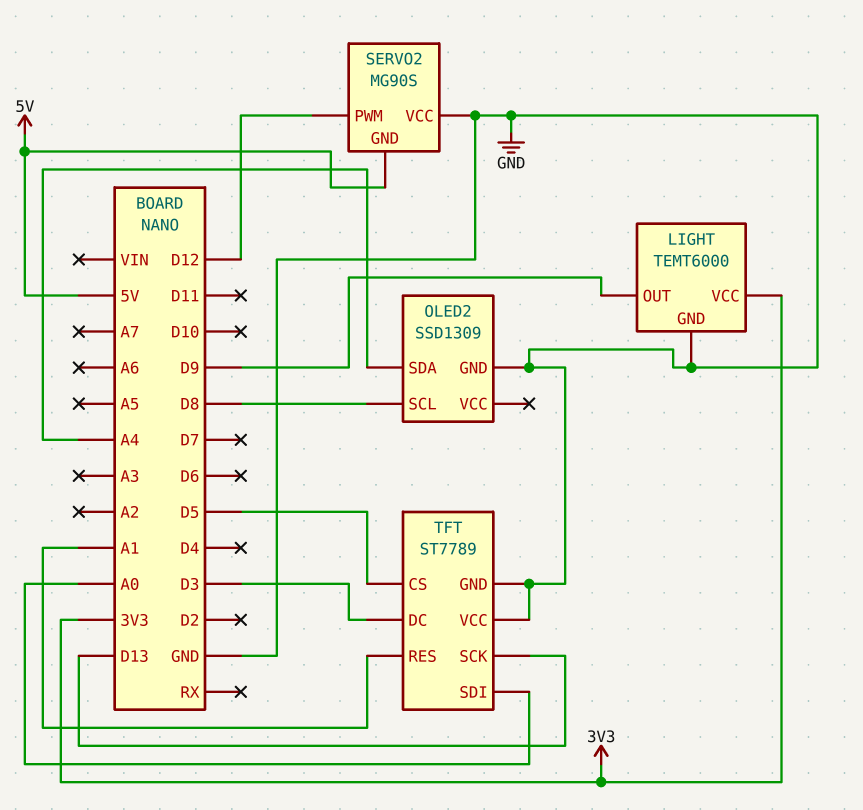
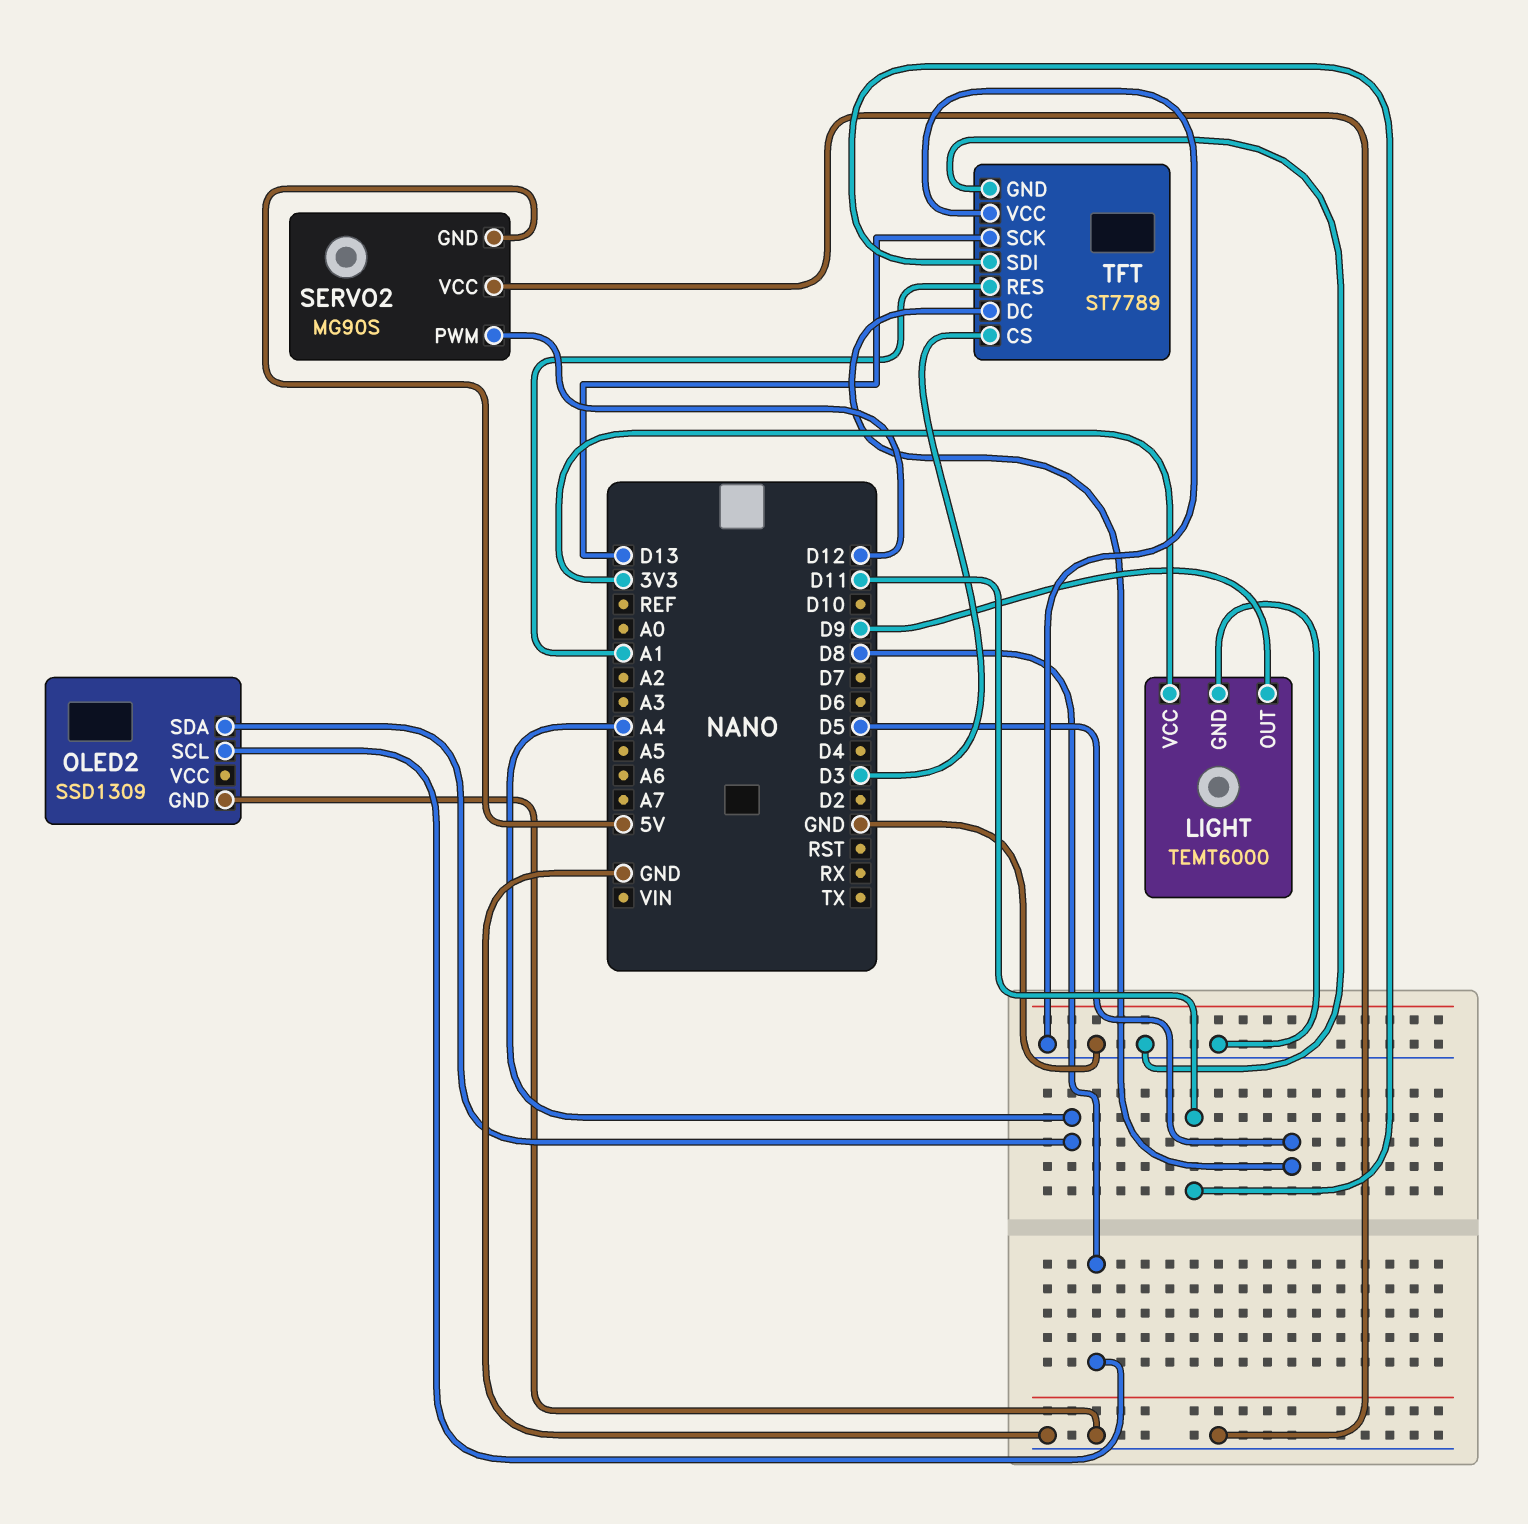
TFT pin CS: D5 -> D3
TFT pin DC: D3 -> D5
TFT pin SDI: A0 -> D11

